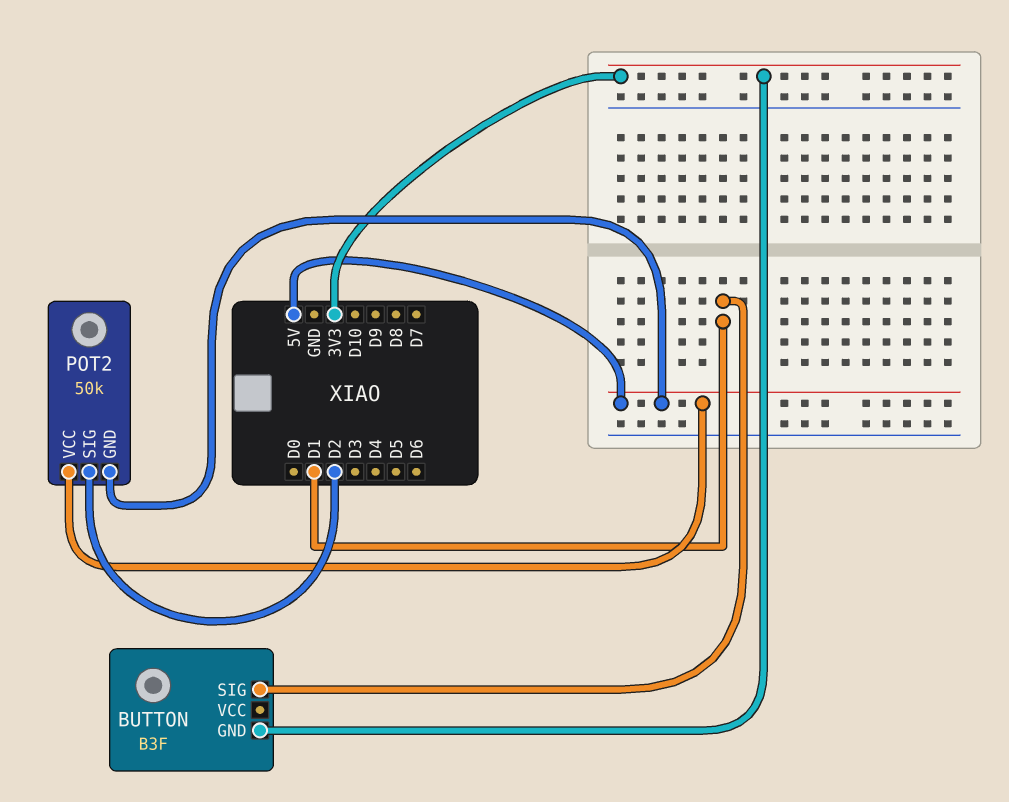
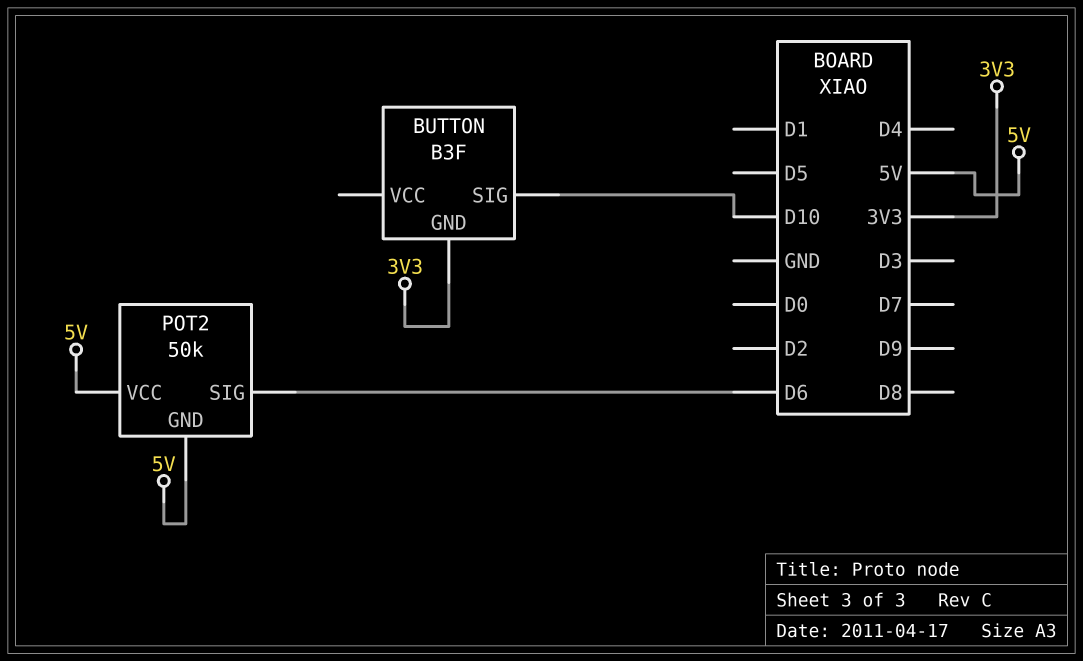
BUTTON pin SIG: D1 -> D10
POT2 pin SIG: D2 -> D6

